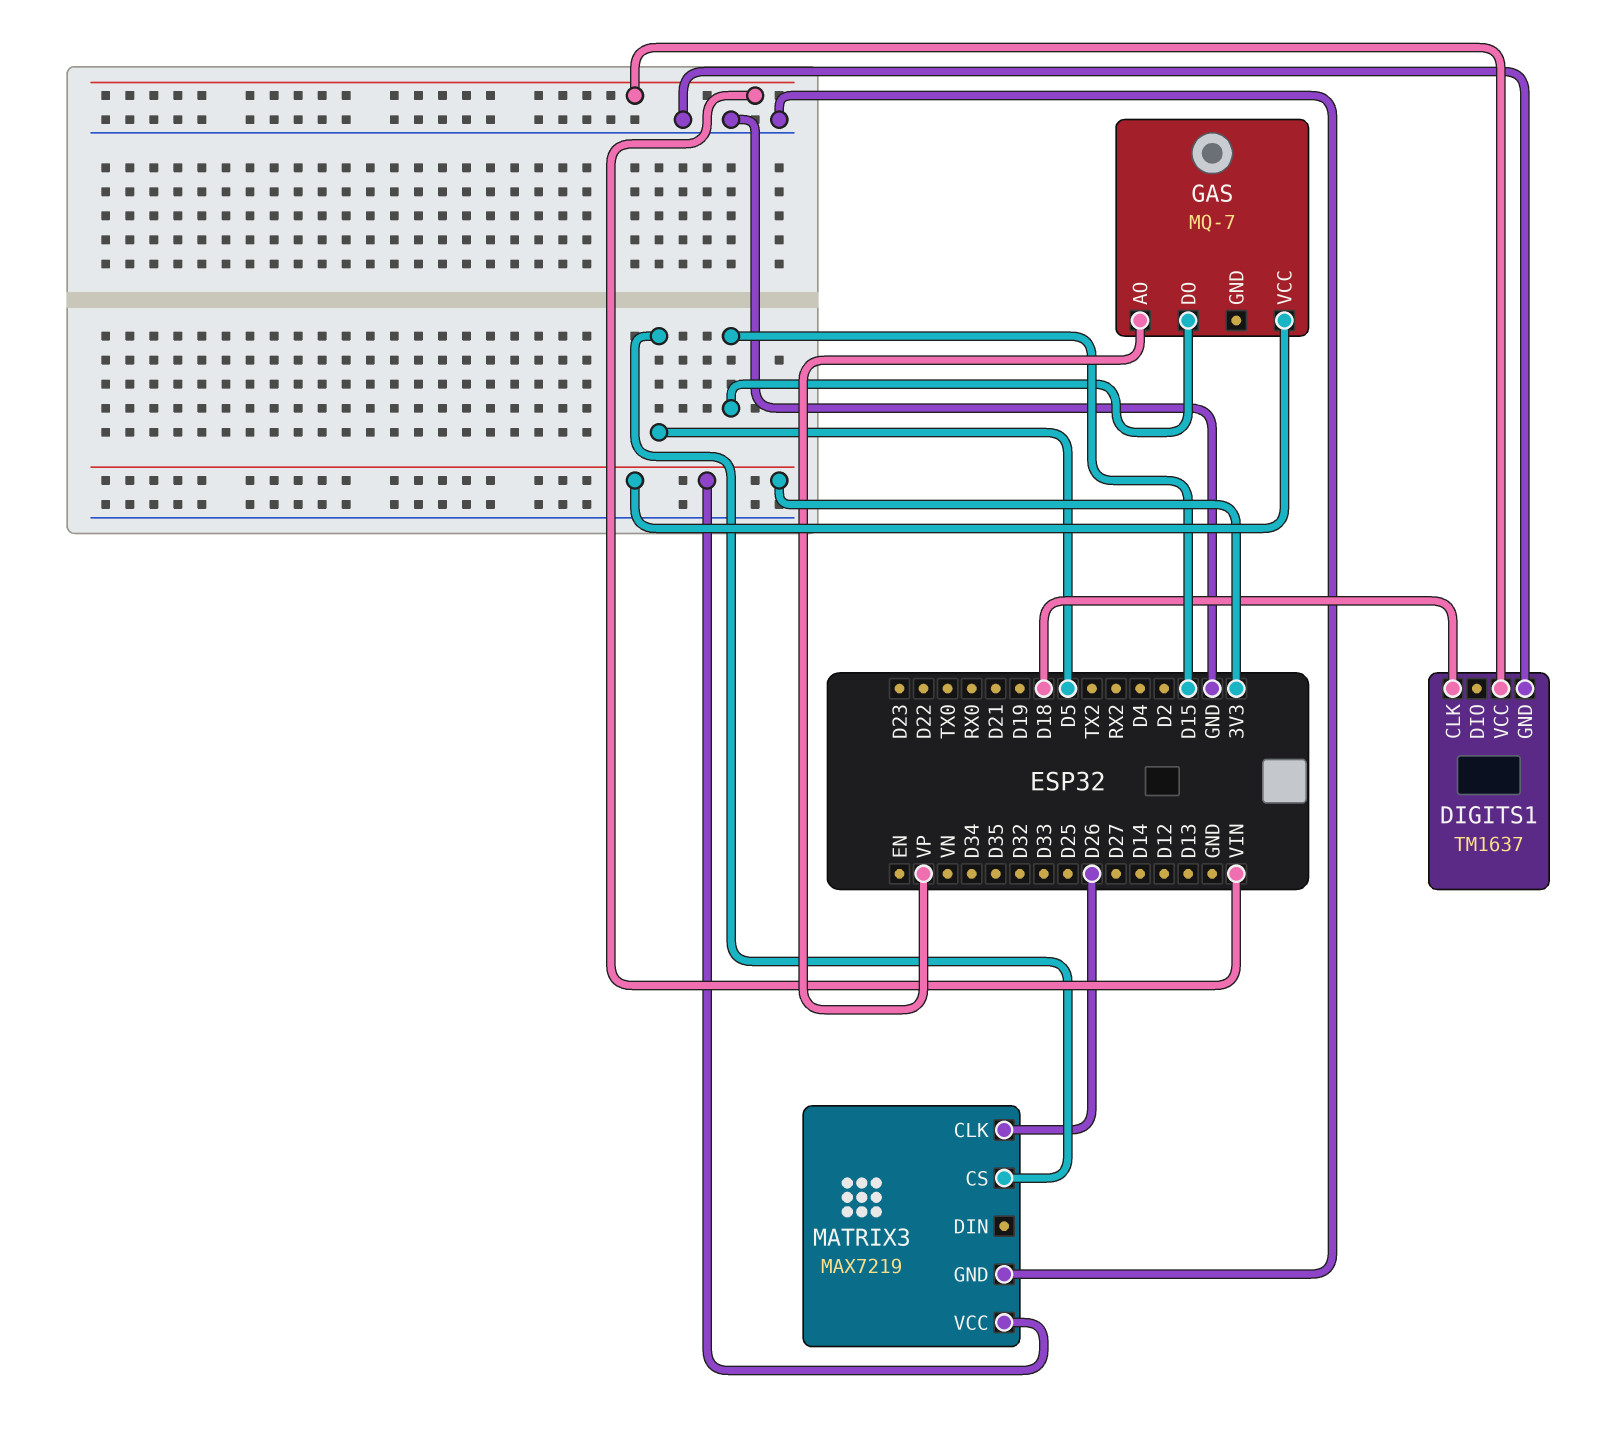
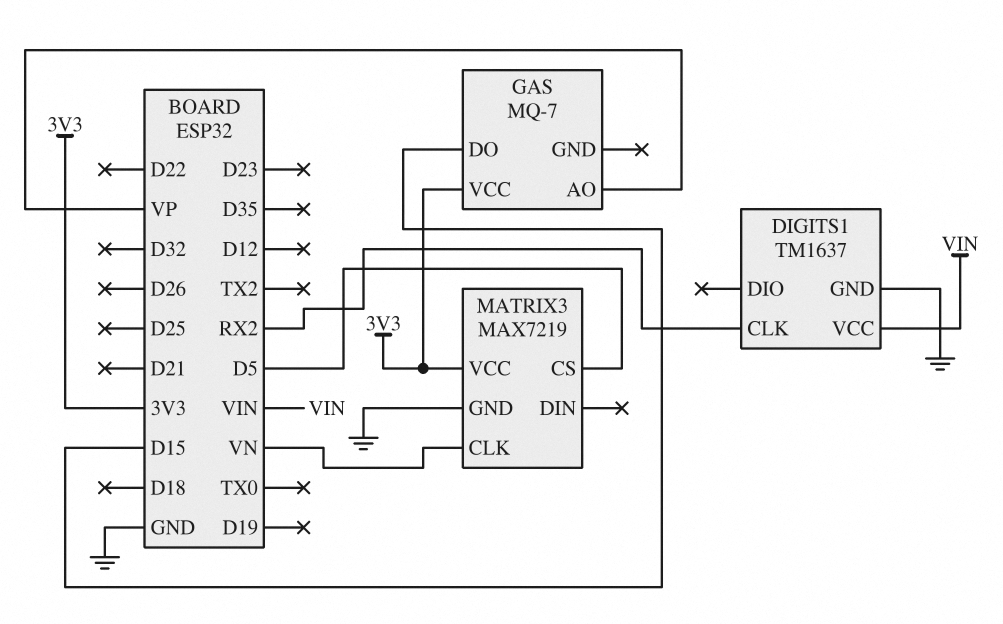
DIGITS1 pin CLK: D18 -> RX2
MATRIX3 pin CLK: D26 -> VN

